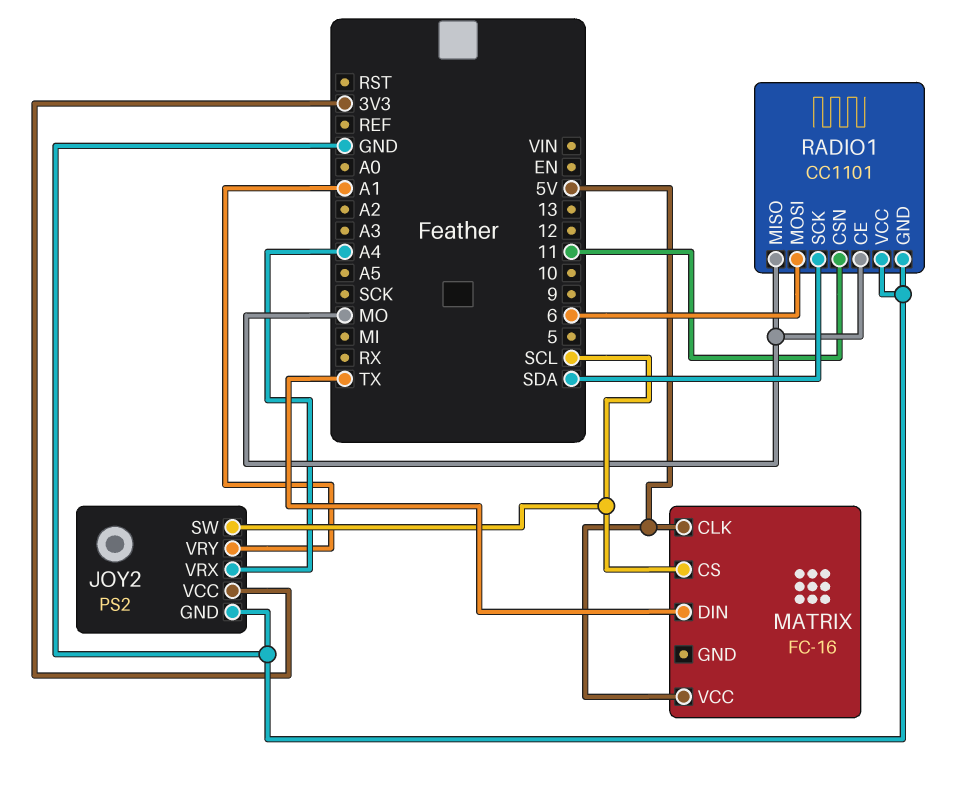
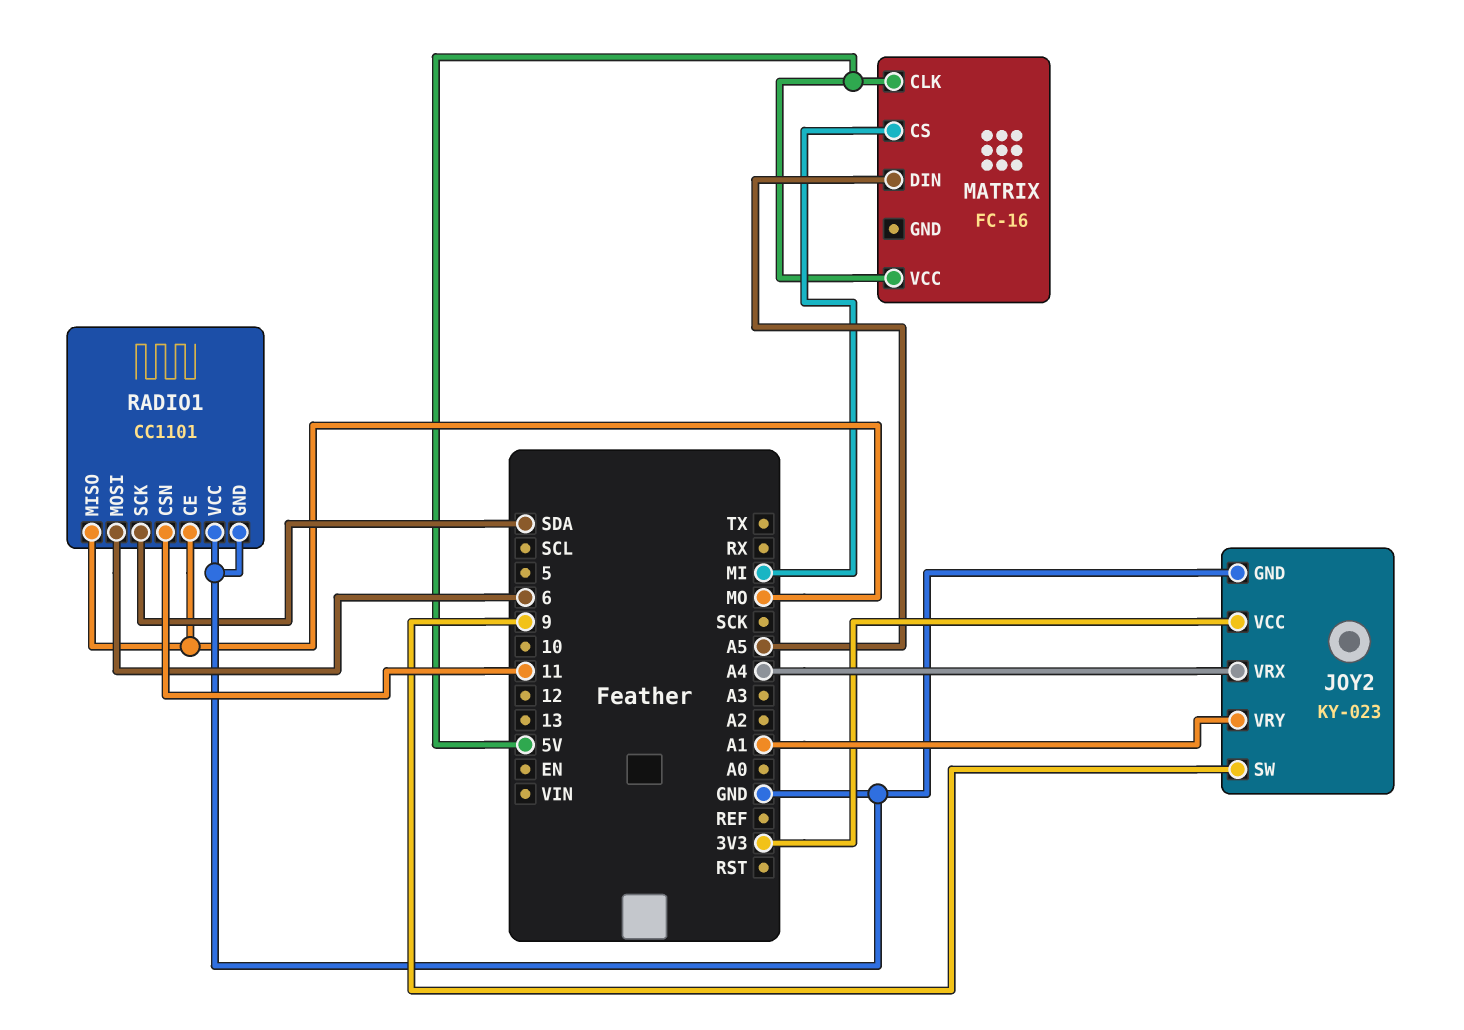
JOY2: PS2 -> KY-023
JOY2 pin SW: SCL -> 9
MATRIX pin CS: SCL -> MI
MATRIX pin DIN: TX -> A5

